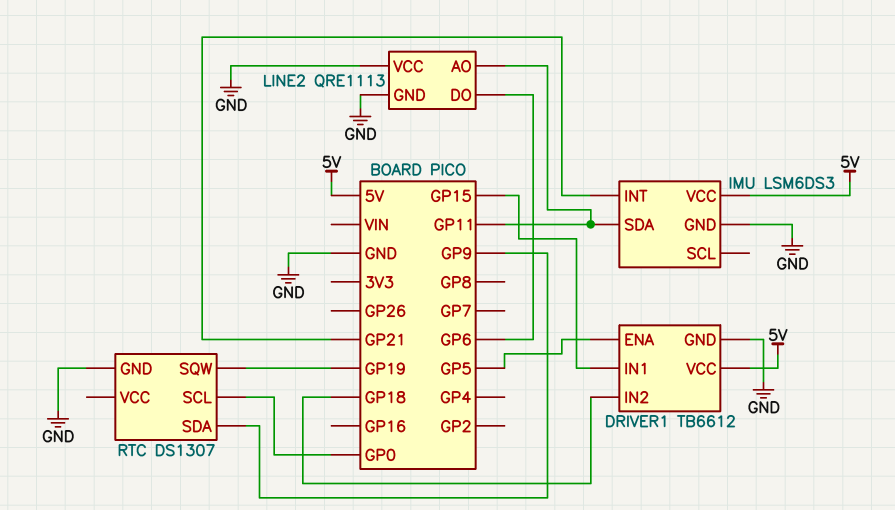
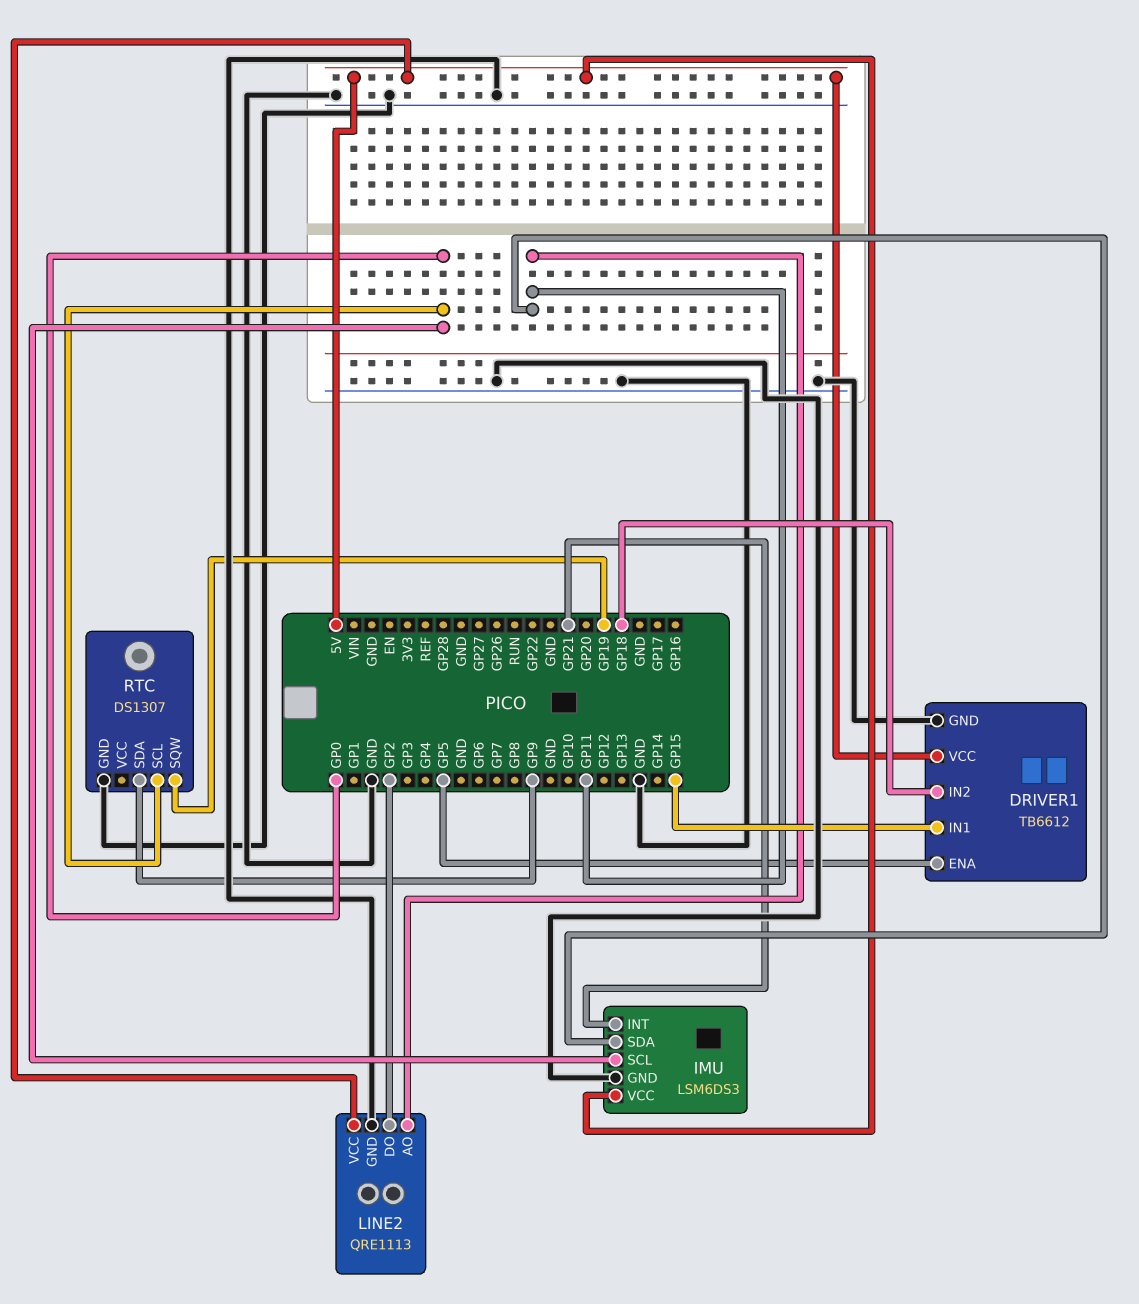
IMU pin SCL: none -> GP0
LINE2 pin DO: GP6 -> GP2
LINE2 pin VCC: GND -> 5V

